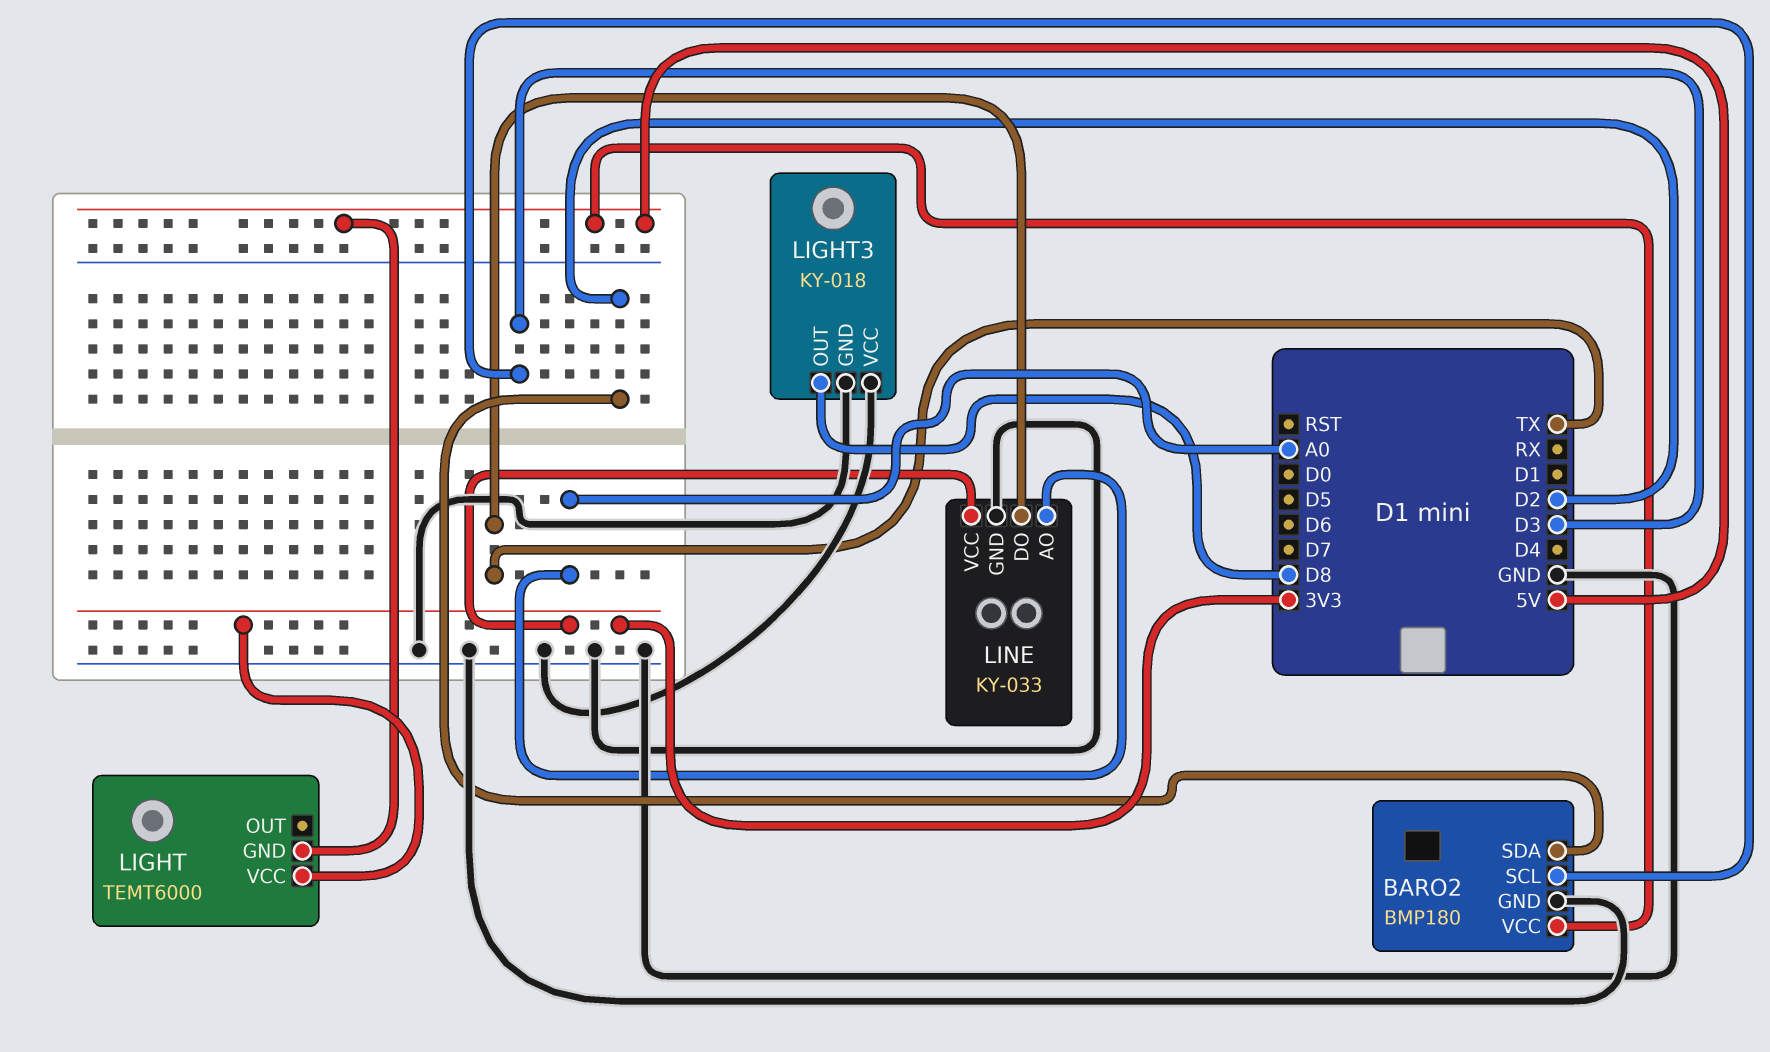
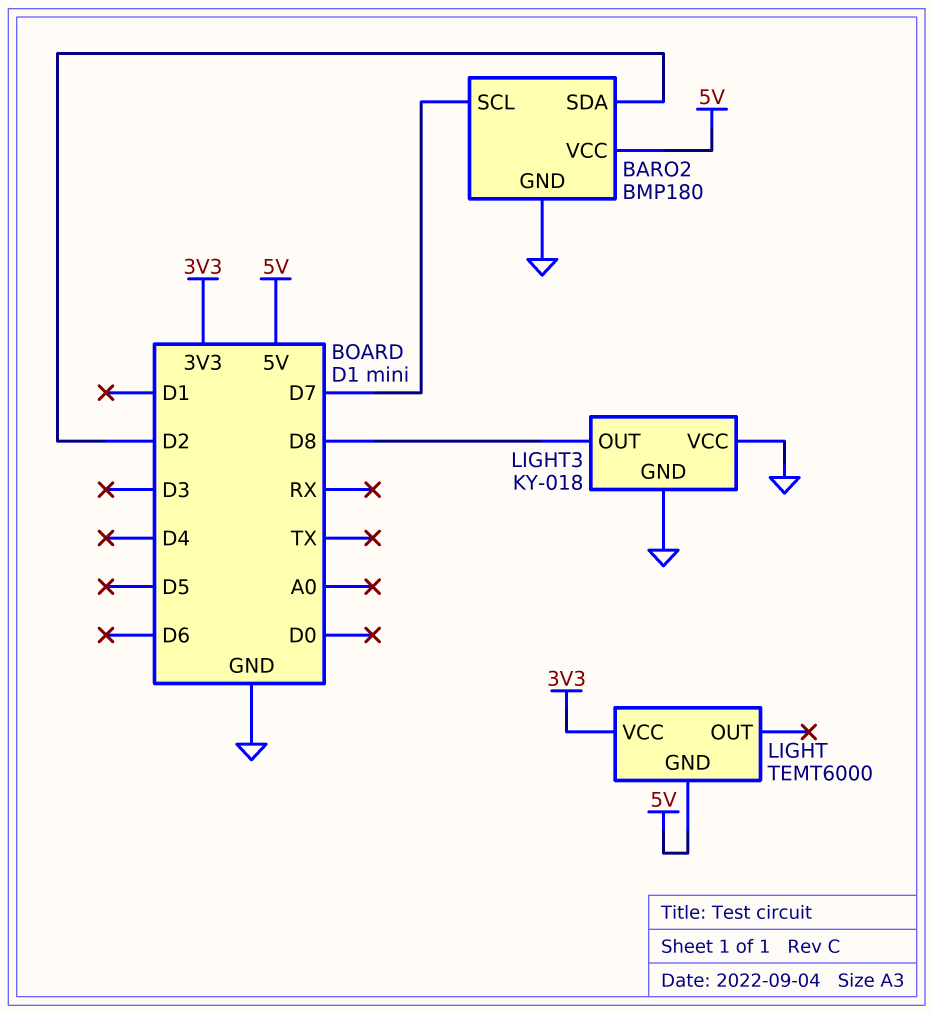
BARO2 pin SCL: D3 -> D7
LINE: KY-033 -> none
LINE pin AO: A0 -> none
LINE pin DO: TX -> none
LINE pin GND: GND -> none
LINE pin VCC: 3V3 -> none

